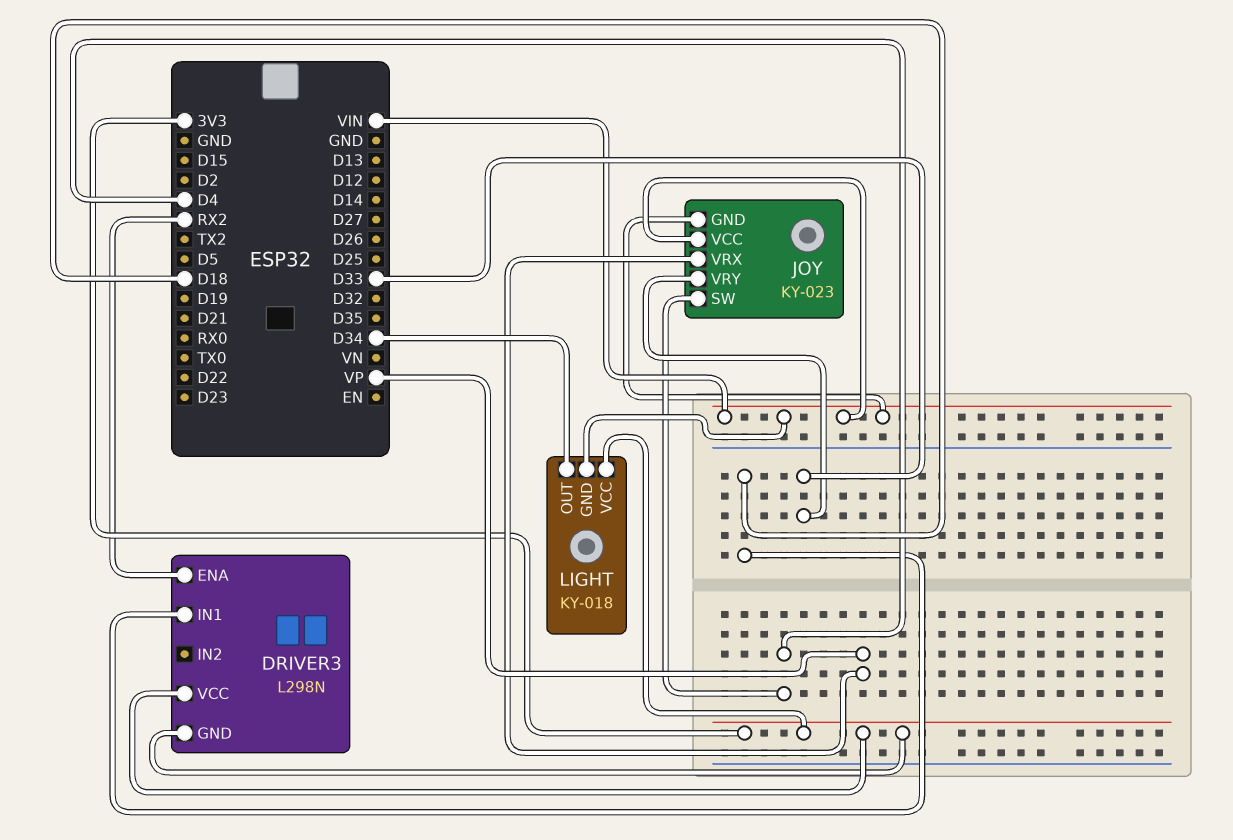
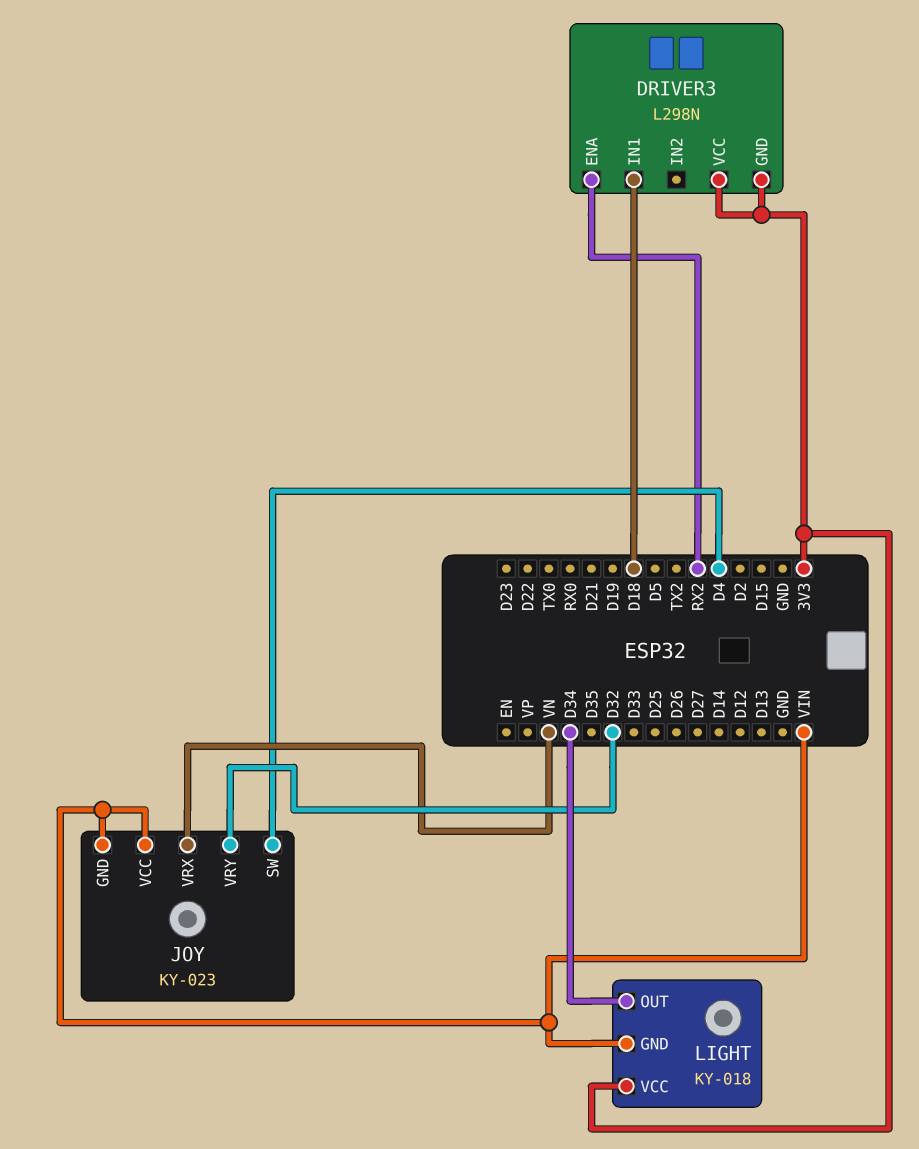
JOY pin VRX: VP -> VN
JOY pin VRY: D33 -> D32

